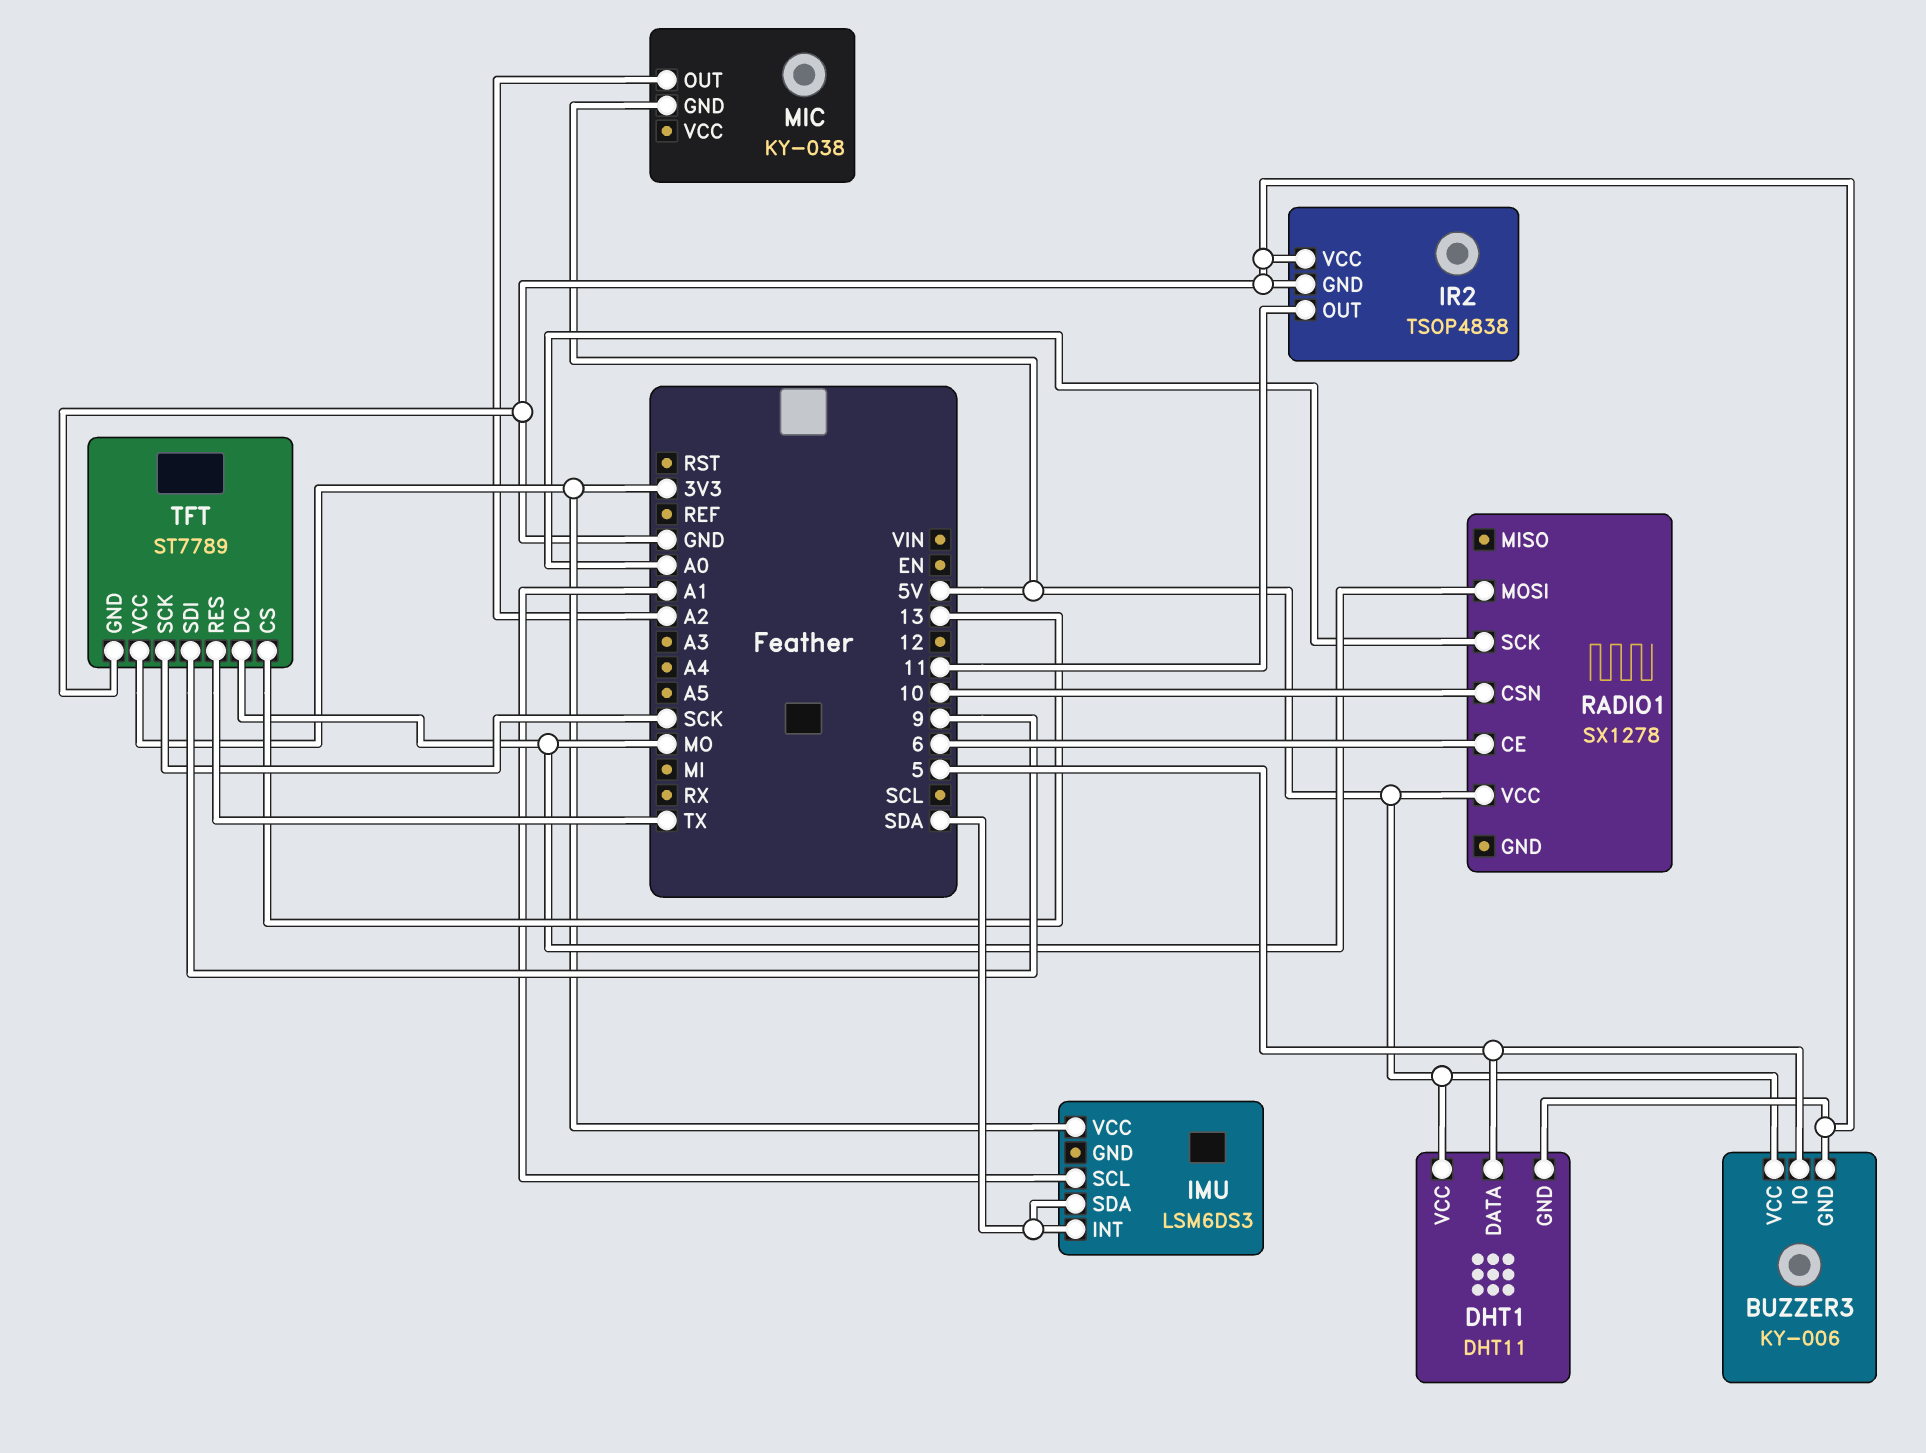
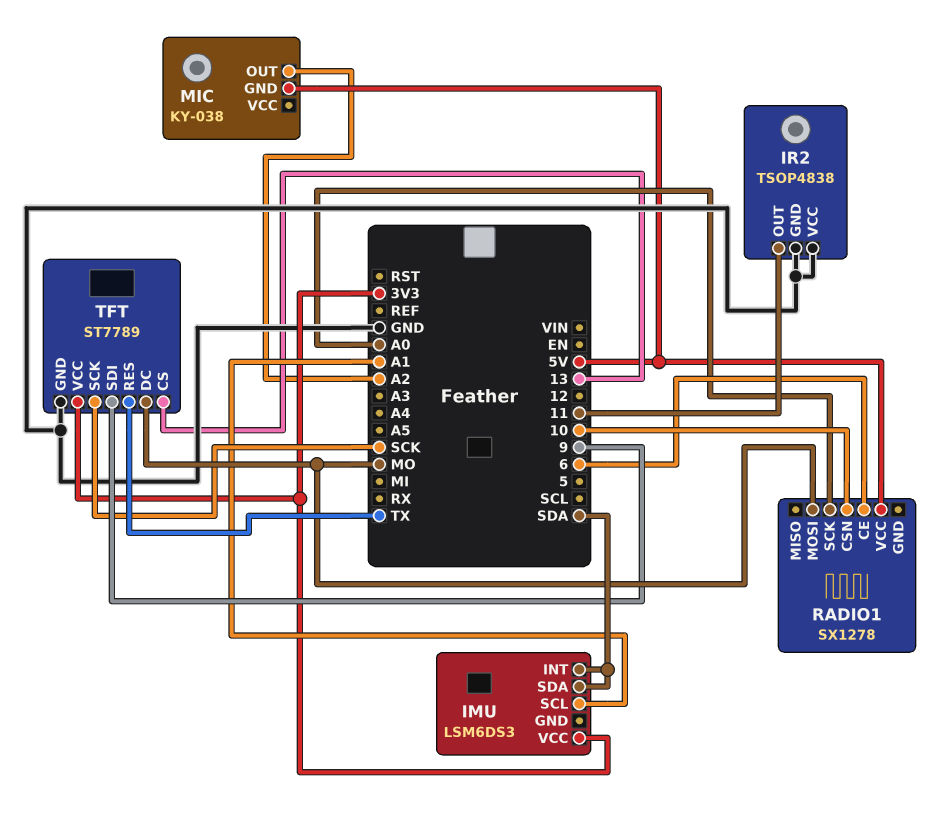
BUZZER3: KY-006 -> none
BUZZER3 pin GND: GND -> none
BUZZER3 pin IO: 5 -> none
BUZZER3 pin VCC: 5V -> none
DHT1: DHT11 -> none
DHT1 pin DATA: 5 -> none
DHT1 pin GND: GND -> none
DHT1 pin VCC: 5V -> none

